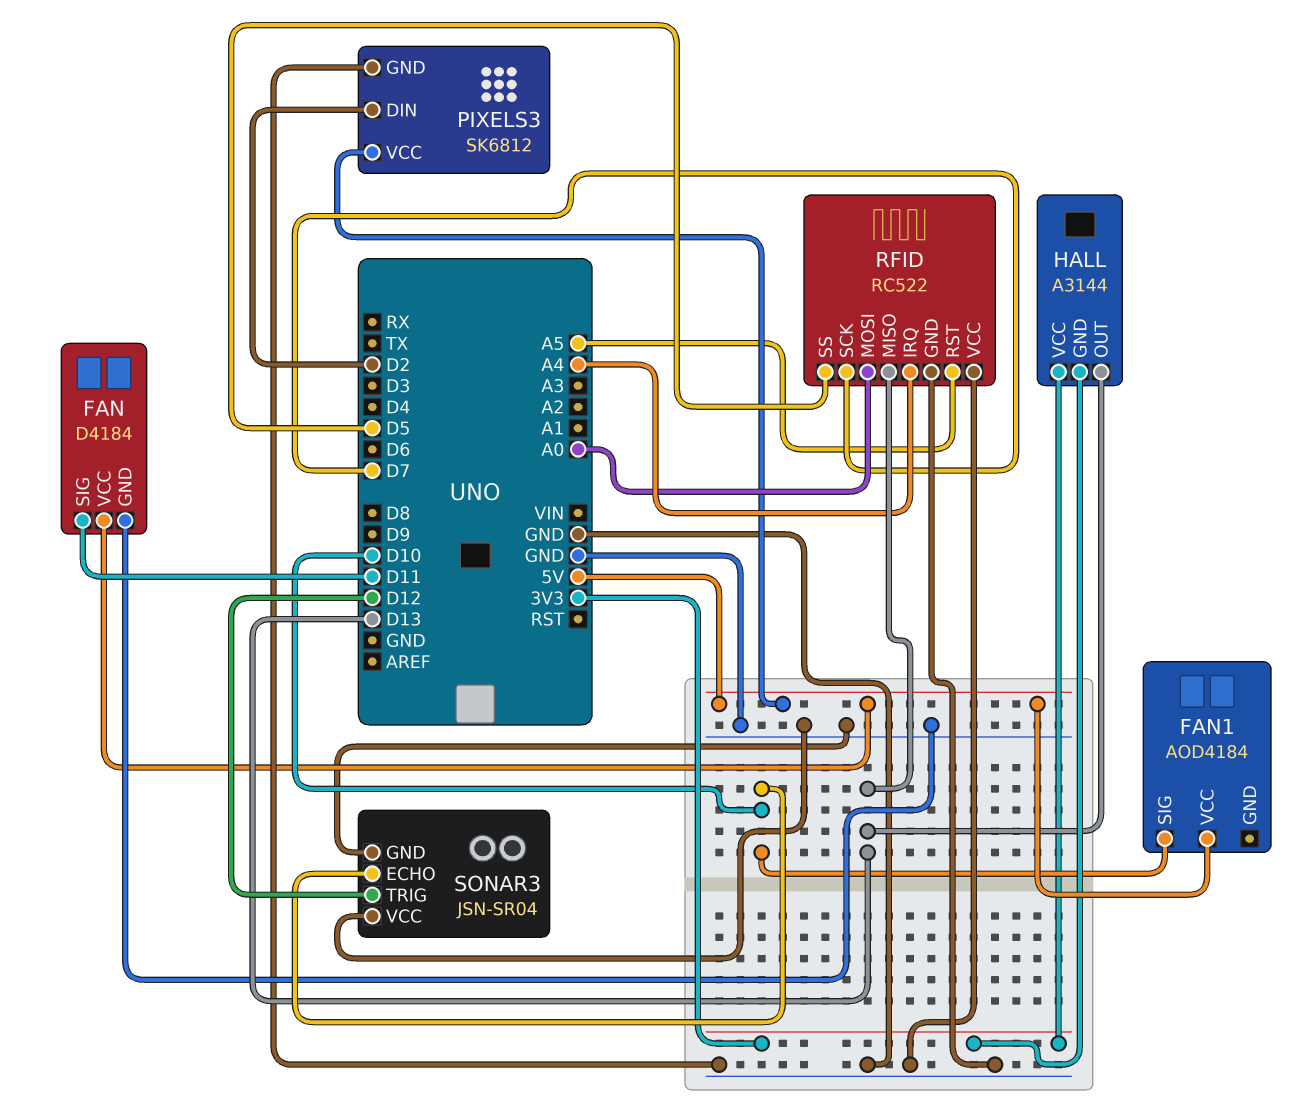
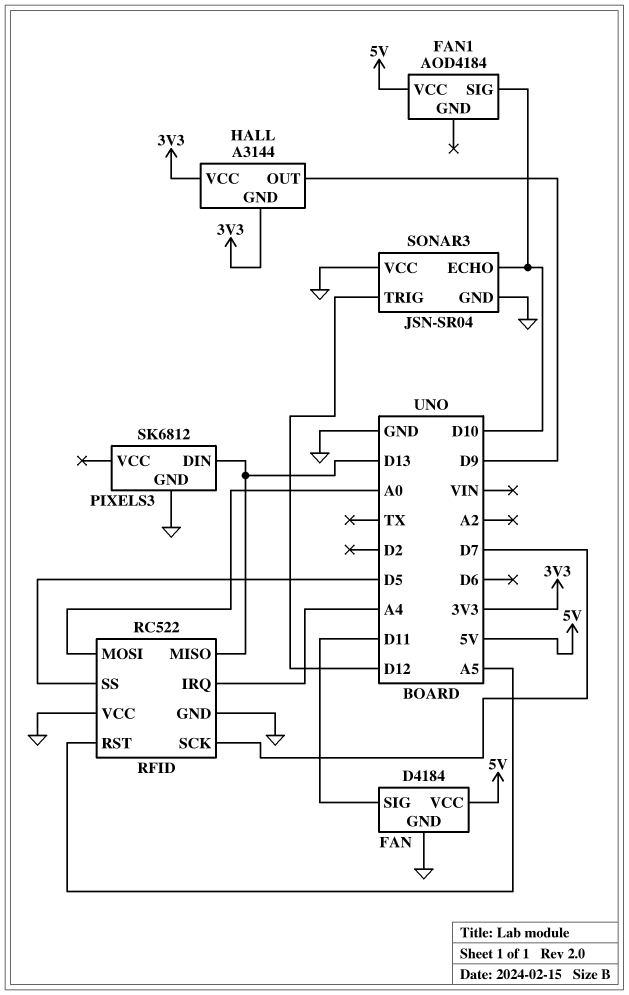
HALL pin OUT: D13 -> D9
PIXELS3 pin DIN: D2 -> D13
PIXELS3 pin VCC: 5V -> none

